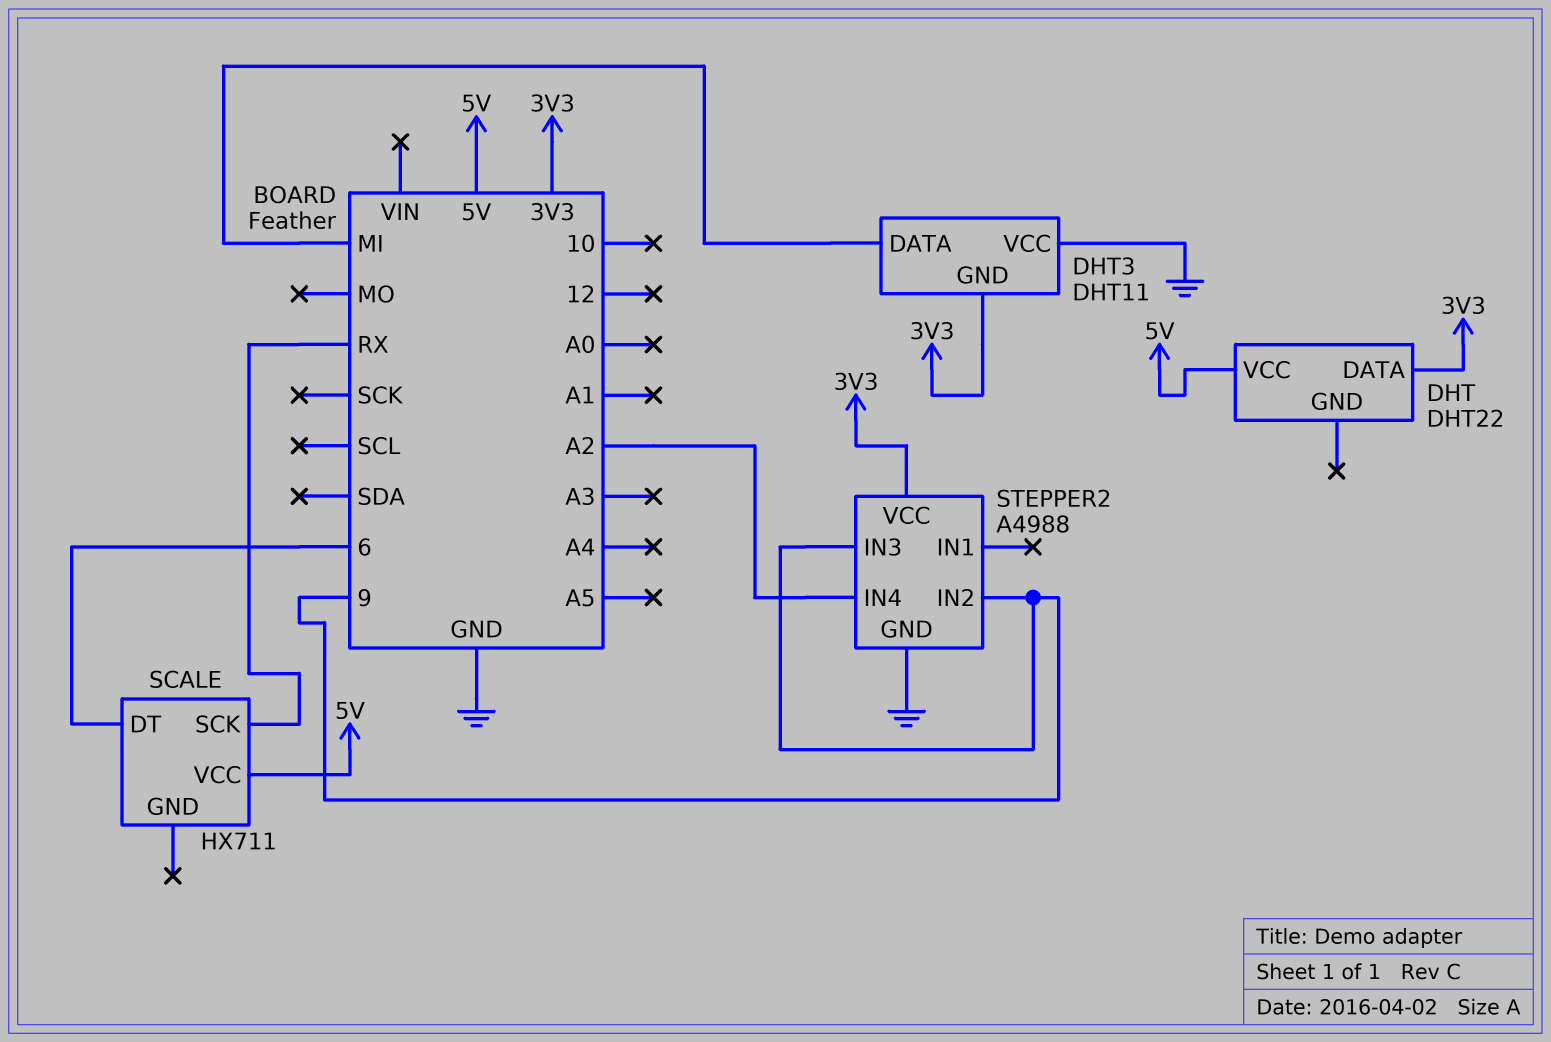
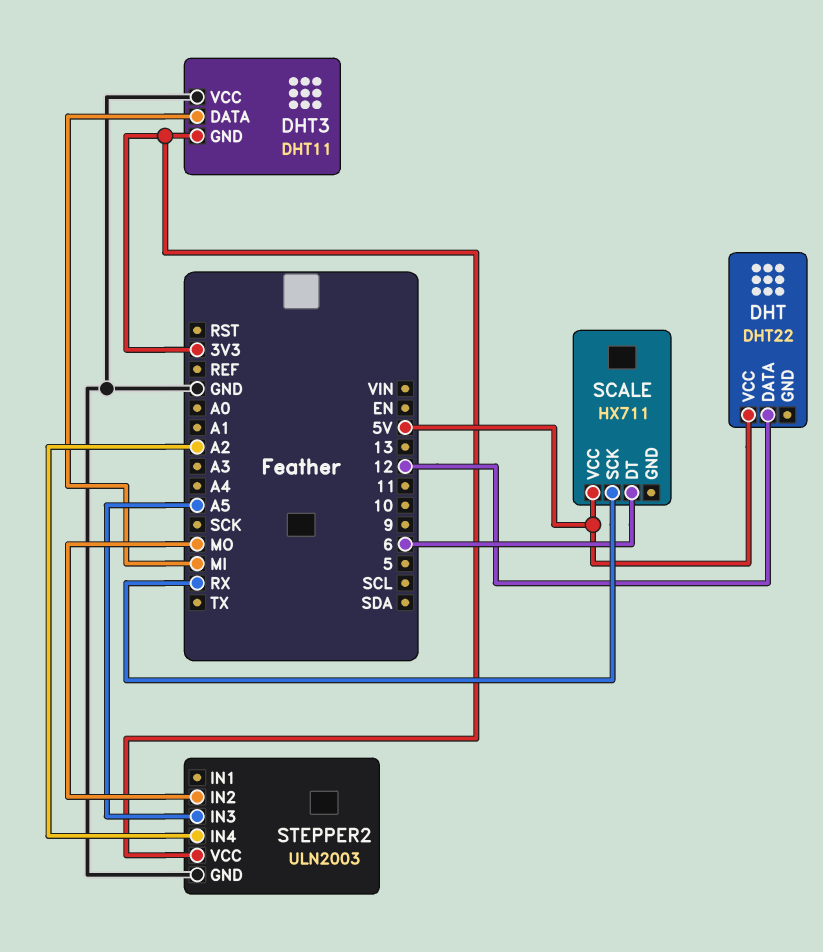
DHT pin DATA: 3V3 -> 12
STEPPER2: A4988 -> ULN2003
STEPPER2 pin IN2: 9 -> MO
STEPPER2 pin IN3: 9 -> A5

